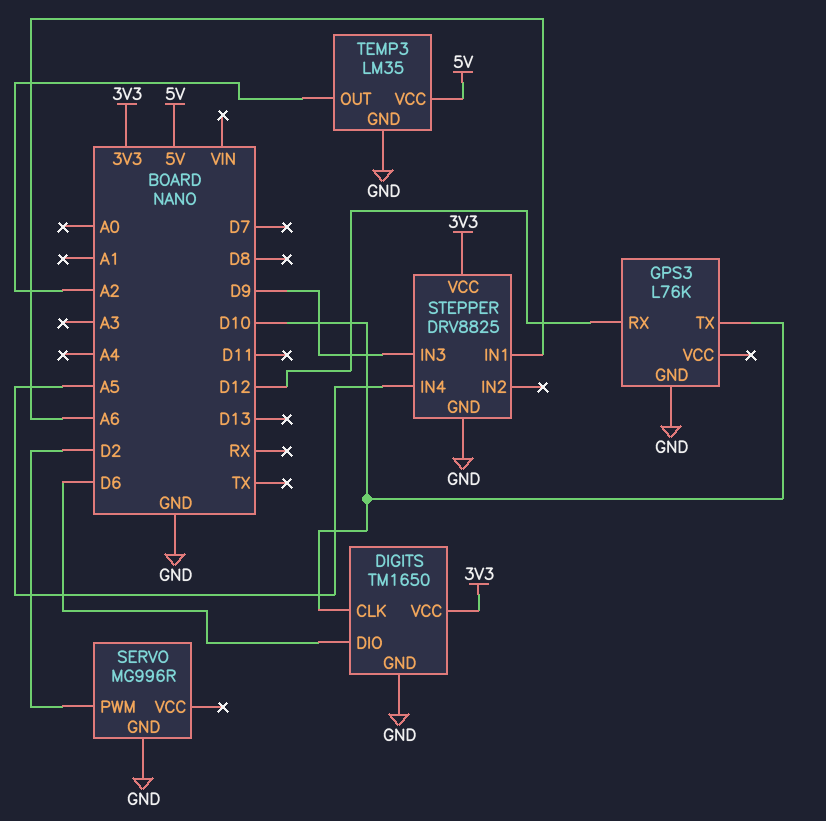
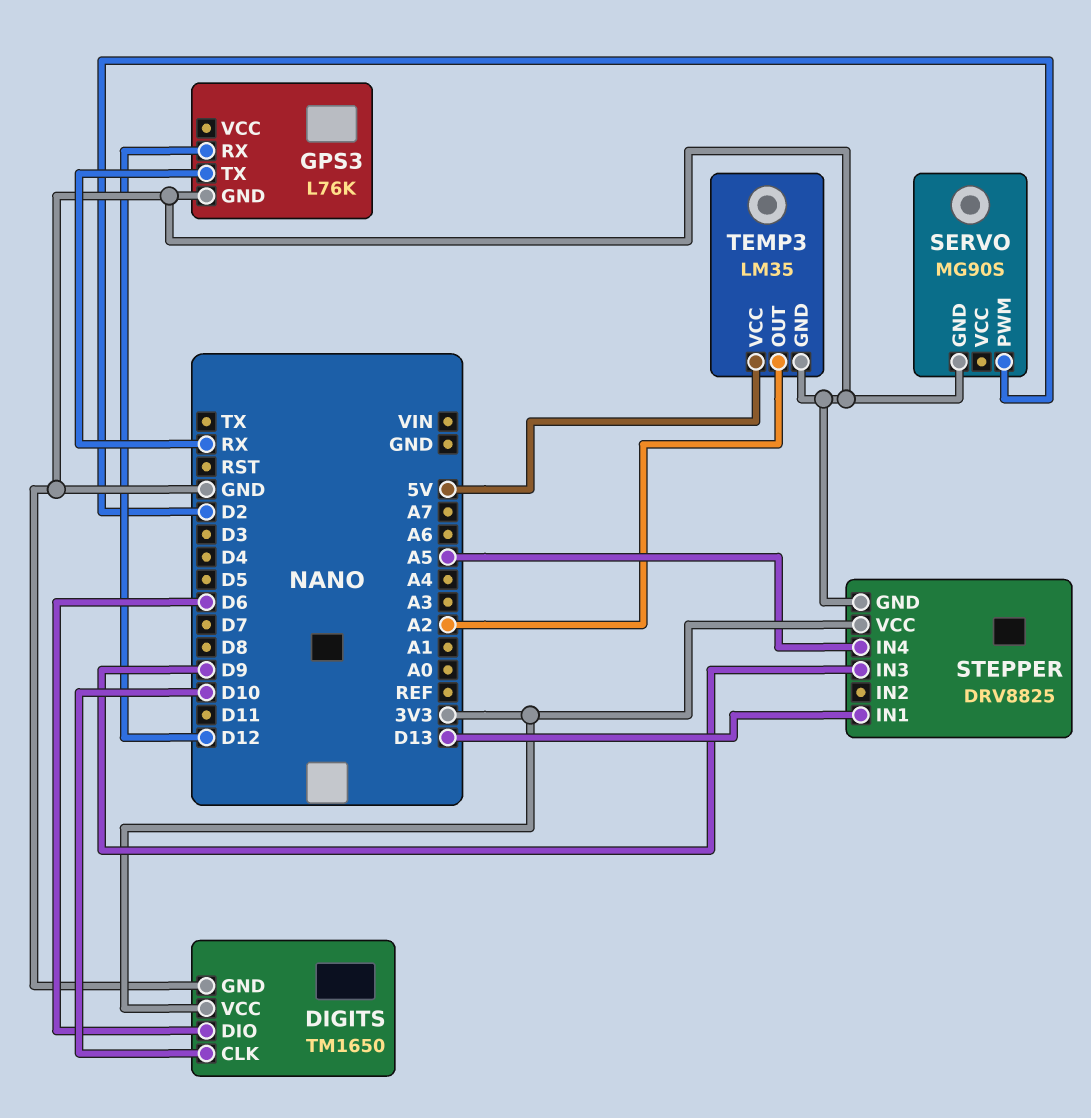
GPS3 pin TX: D10 -> RX
SERVO: MG996R -> MG90S
STEPPER pin IN1: A6 -> D13

